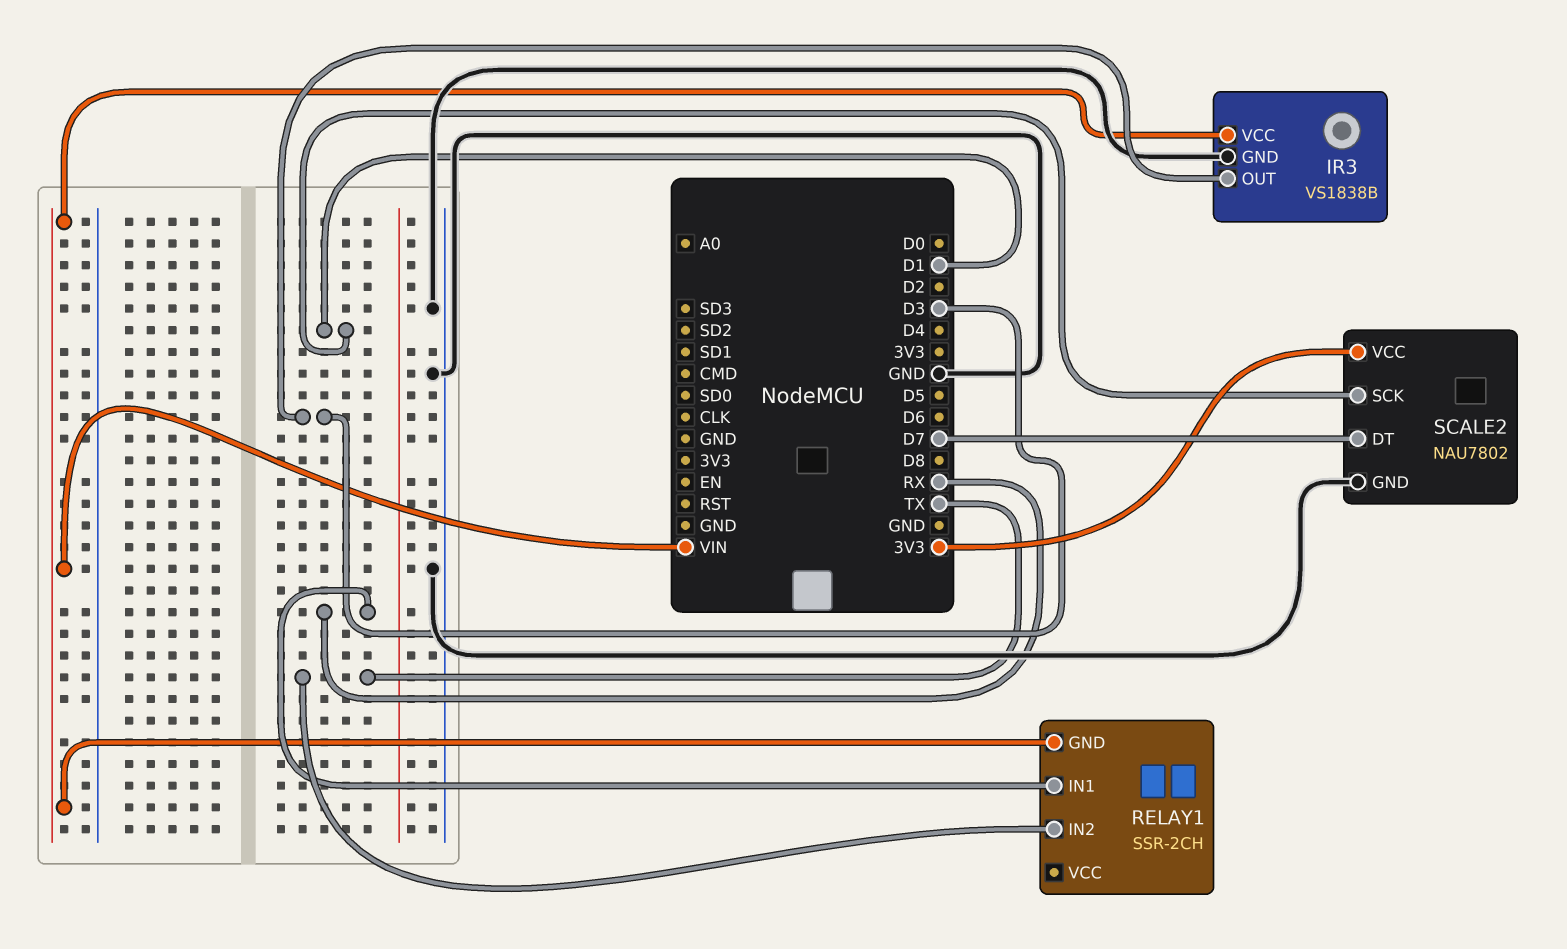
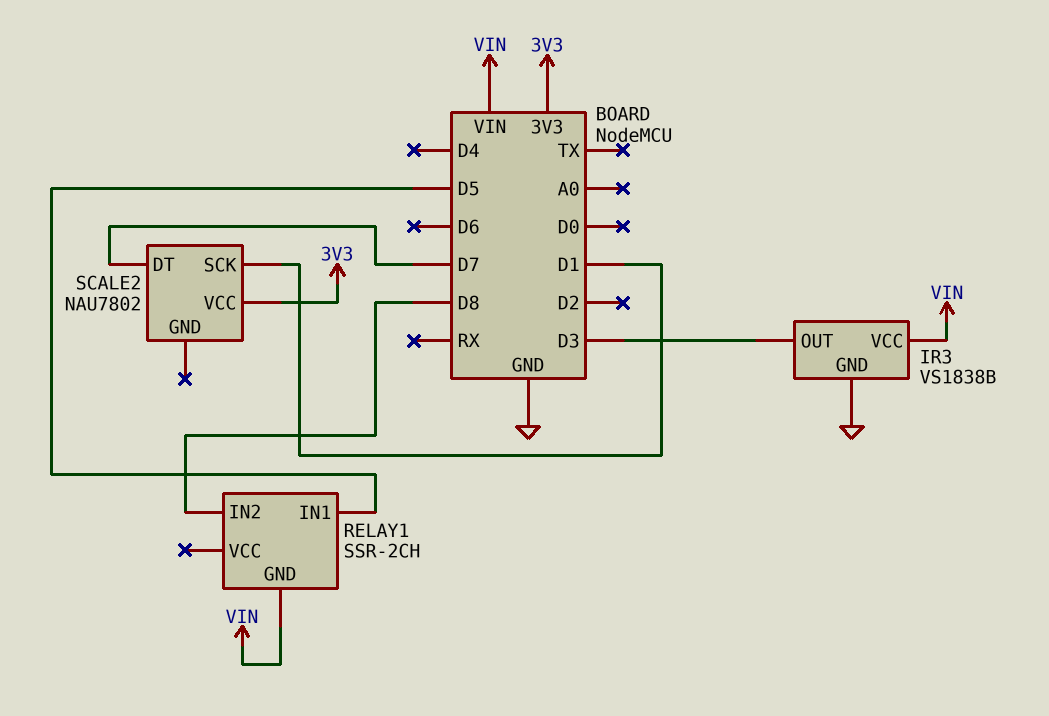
RELAY1 pin IN1: RX -> D5
RELAY1 pin IN2: TX -> D8
SCALE2 pin GND: GND -> none

